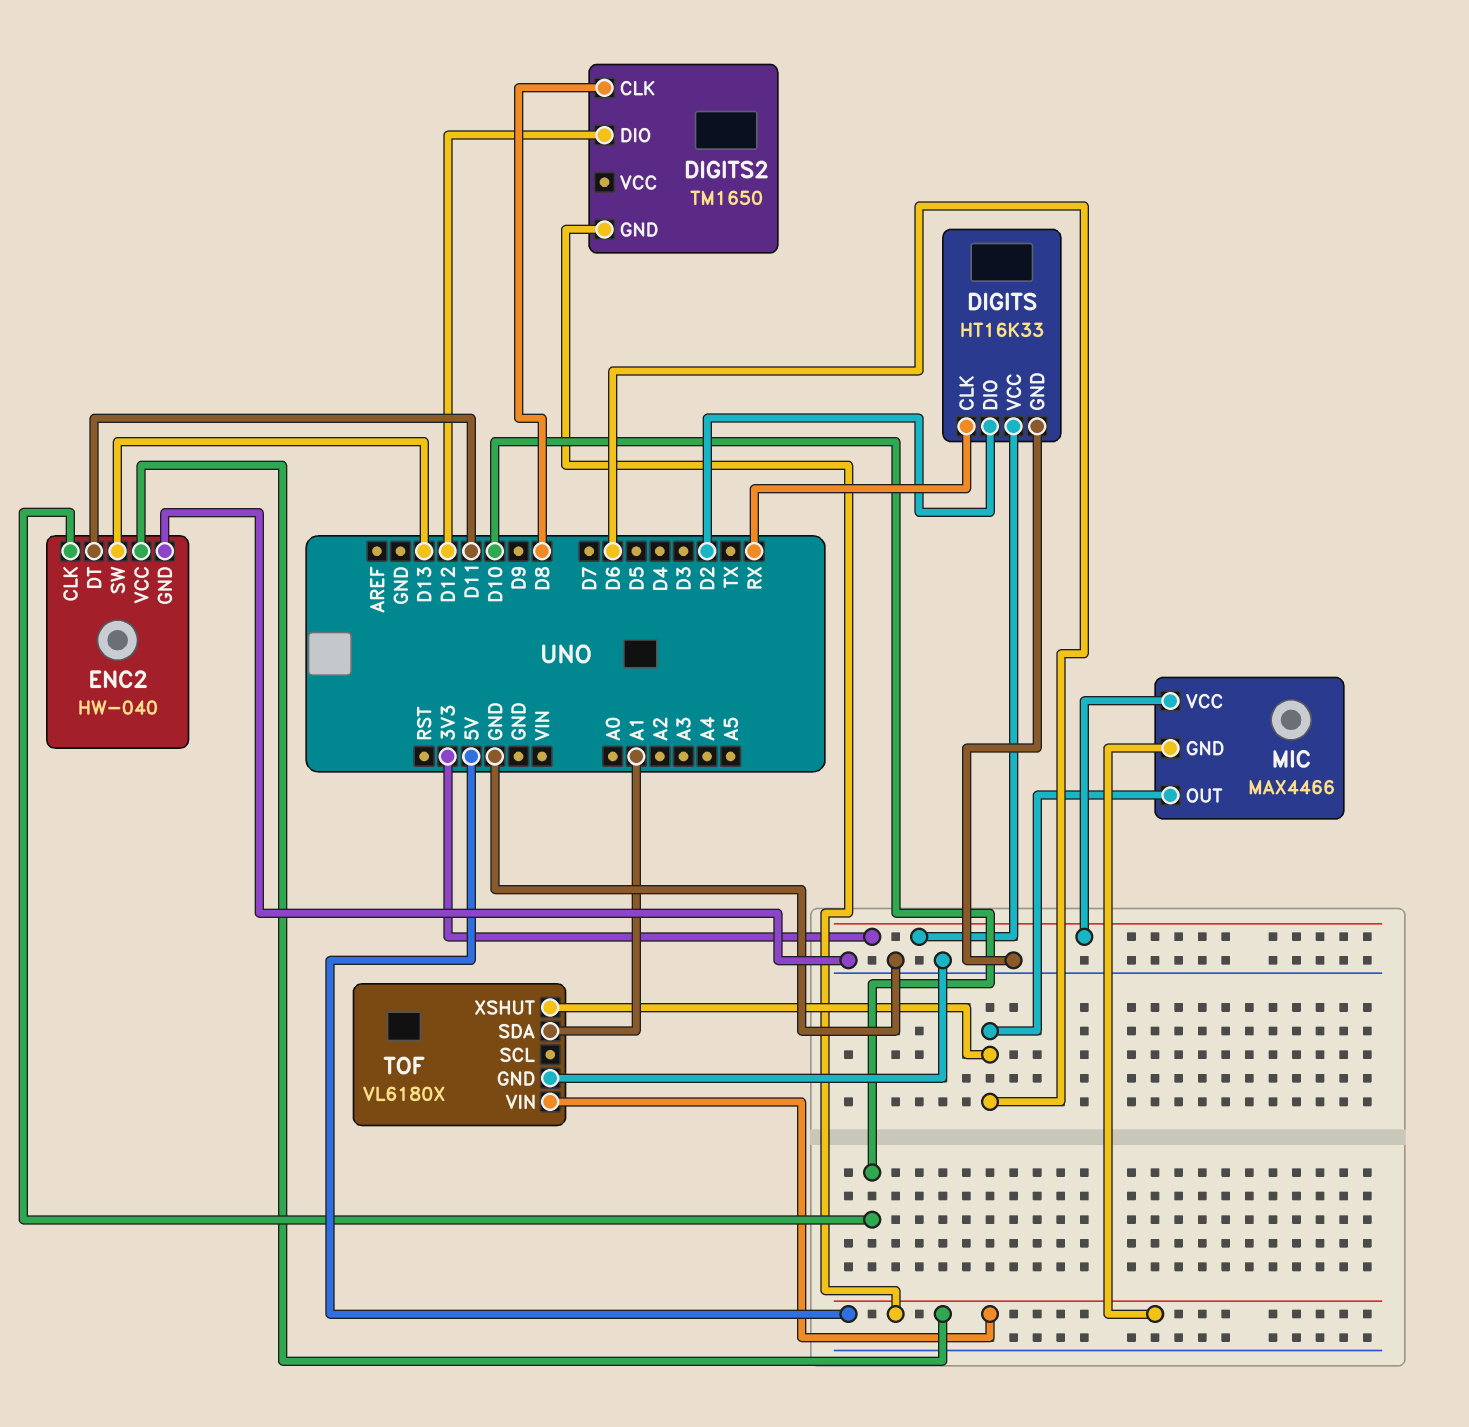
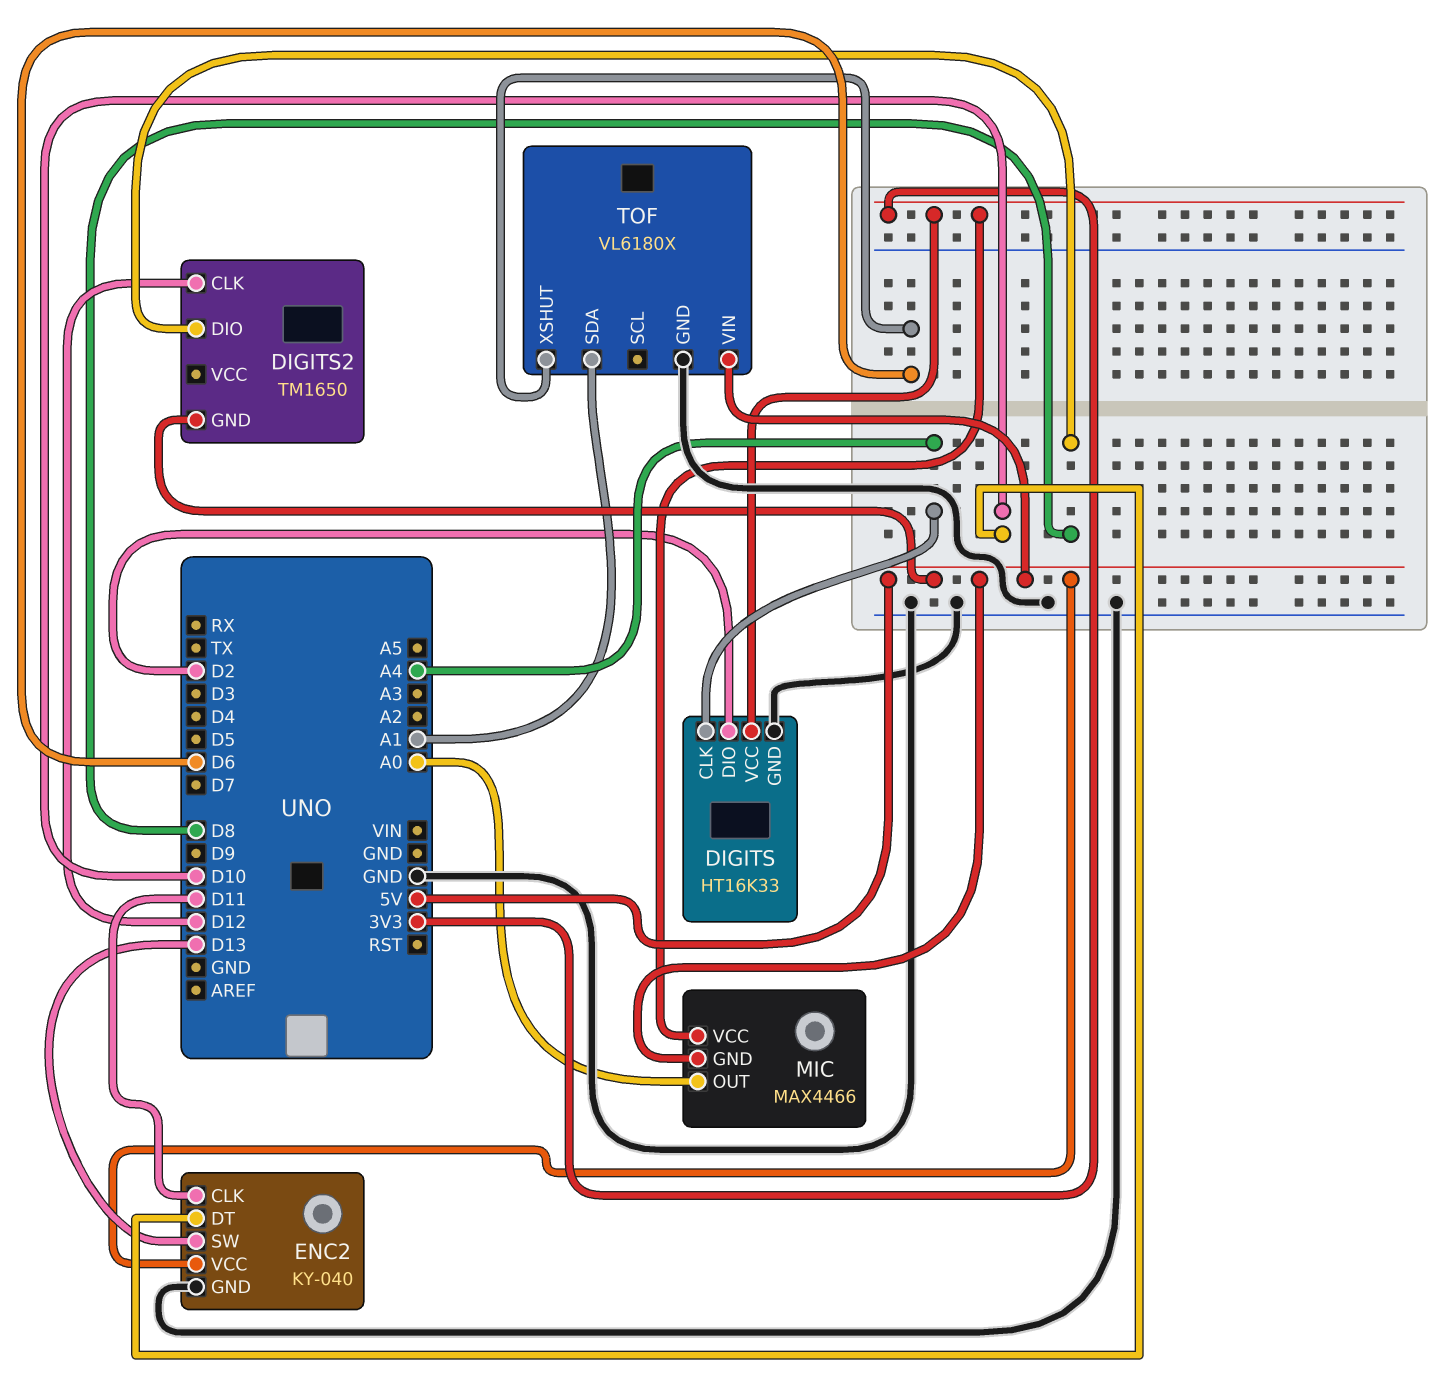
DIGITS pin CLK: RX -> A4
DIGITS2 pin CLK: D8 -> D12
DIGITS2 pin DIO: D12 -> D8
ENC2: HW-040 -> KY-040
ENC2 pin CLK: D10 -> D11
ENC2 pin DT: D11 -> D10
MIC pin OUT: D6 -> A0

